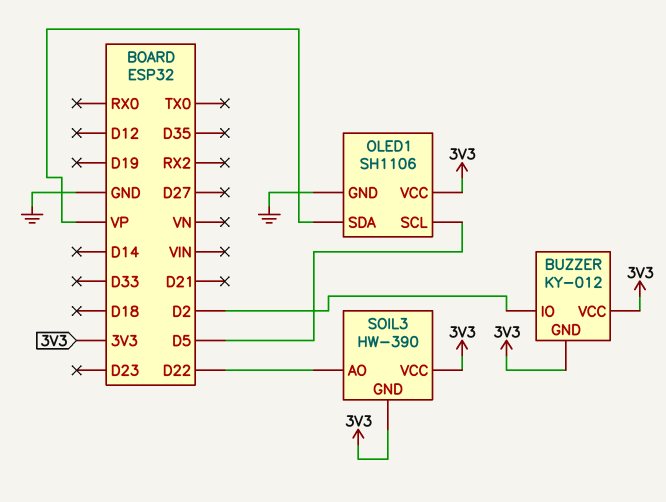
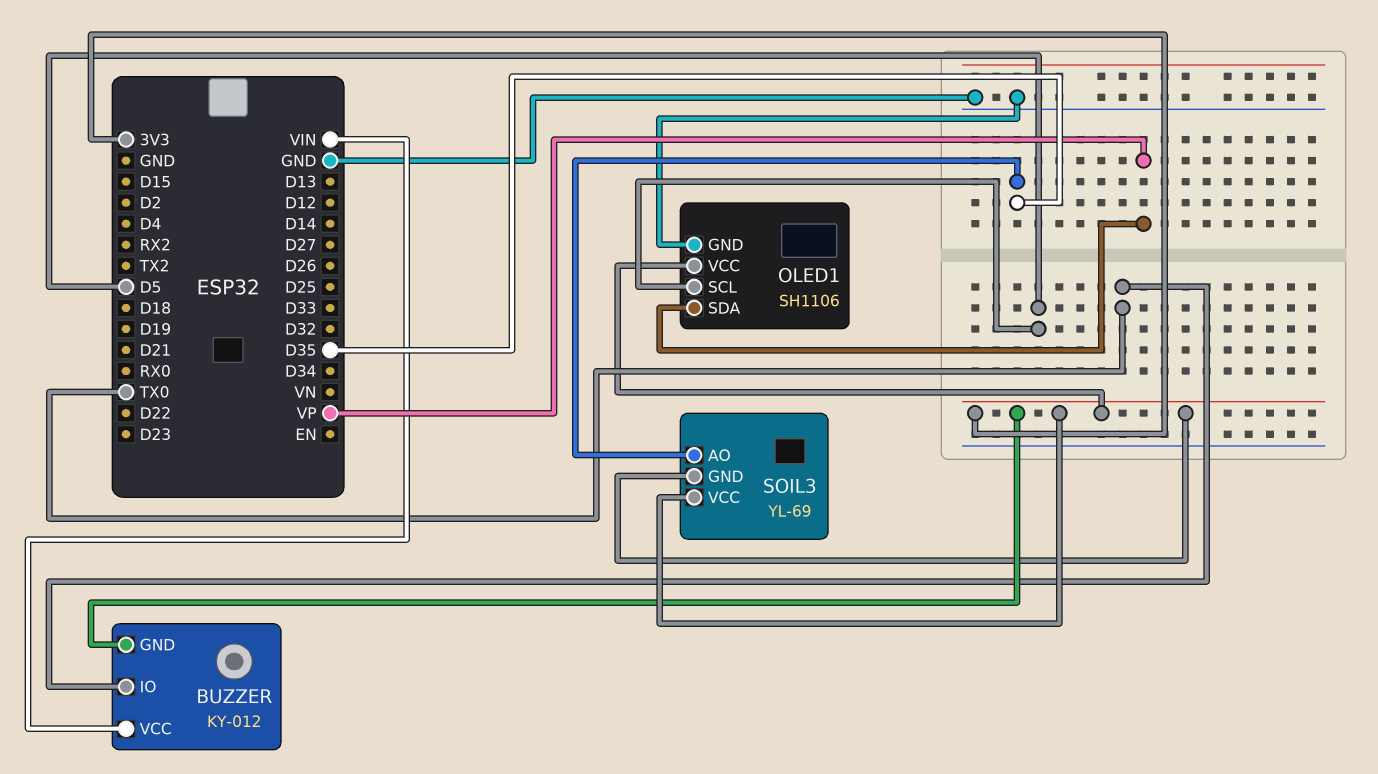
BUZZER pin IO: D2 -> TX0
BUZZER pin VCC: 3V3 -> VIN
SOIL3: HW-390 -> YL-69
SOIL3 pin AO: D22 -> D35

